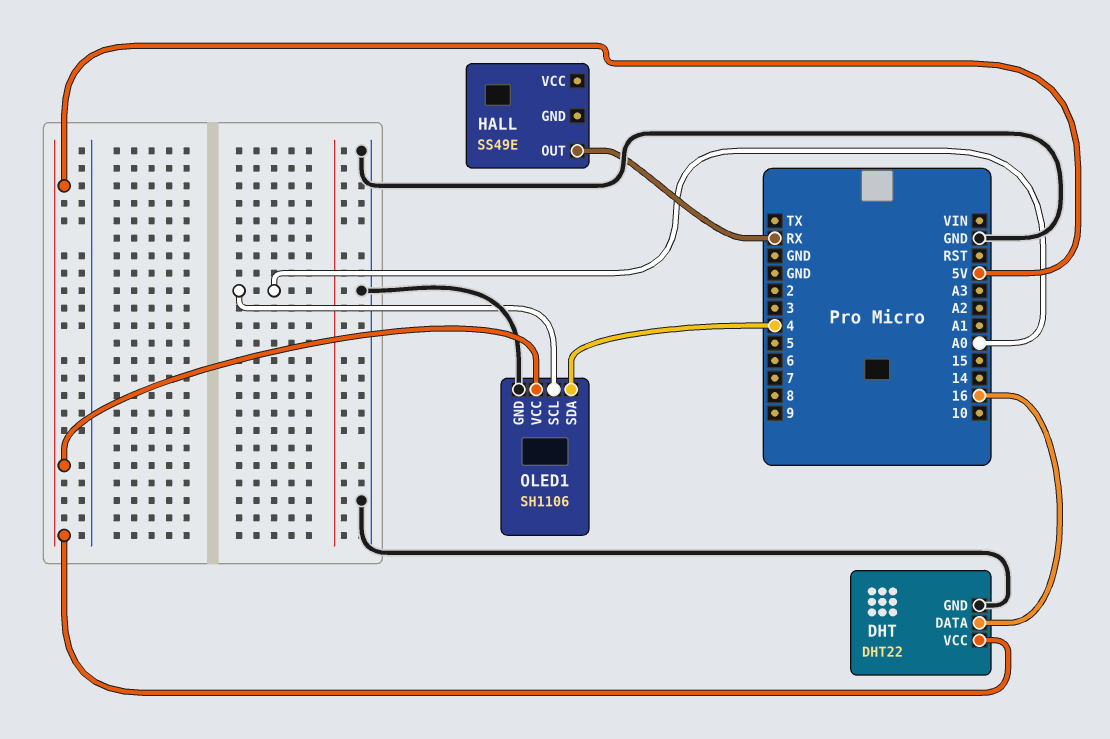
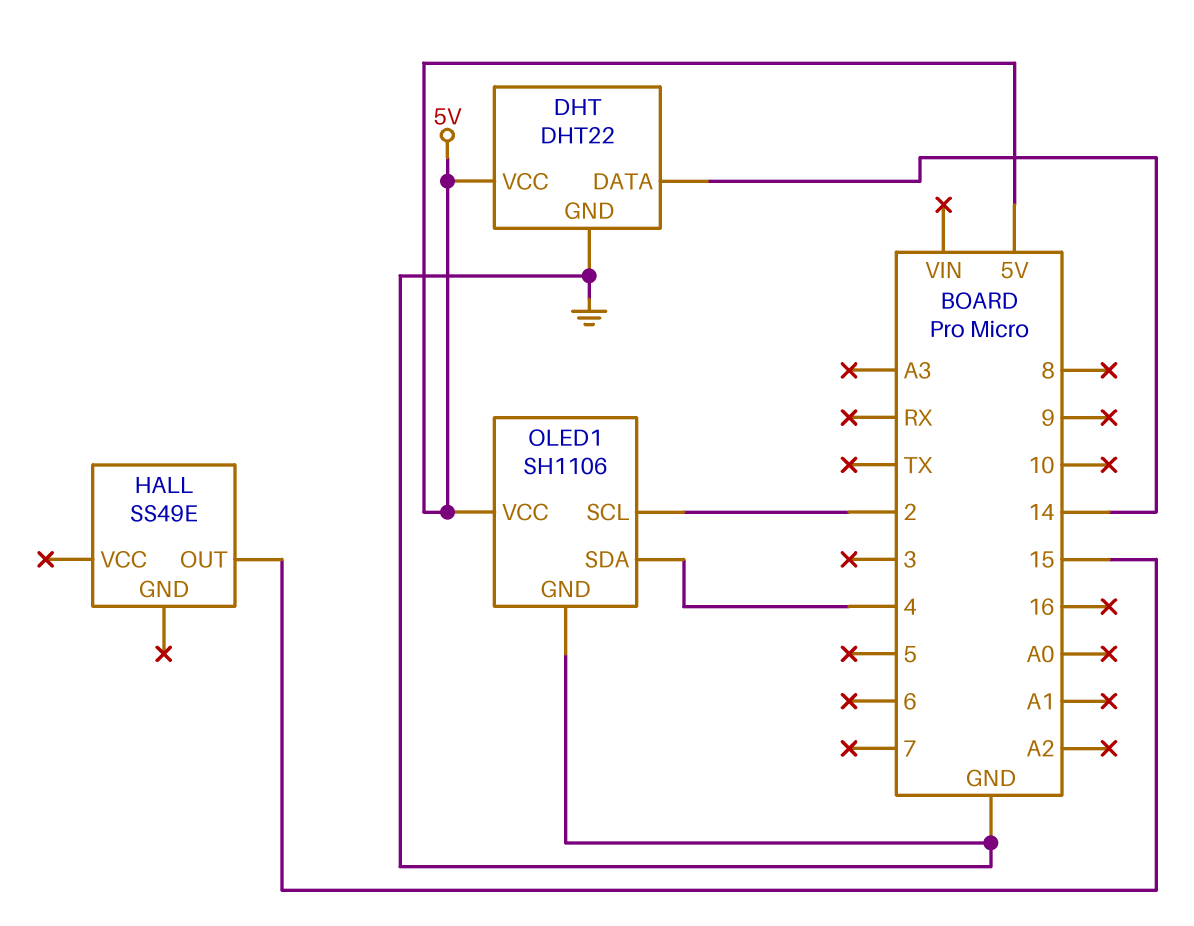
DHT pin DATA: 16 -> 14
HALL pin OUT: RX -> 15
OLED1 pin SCL: A0 -> 2

